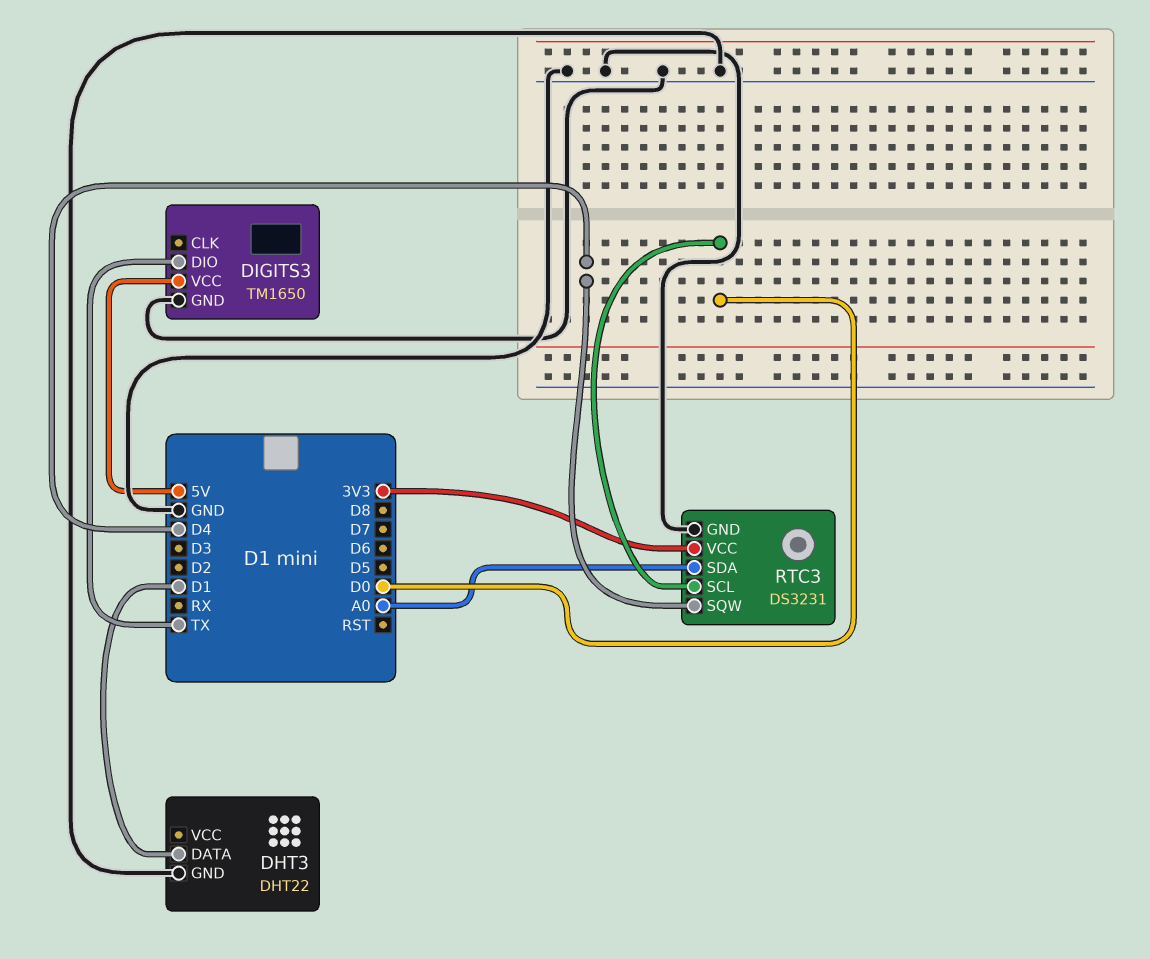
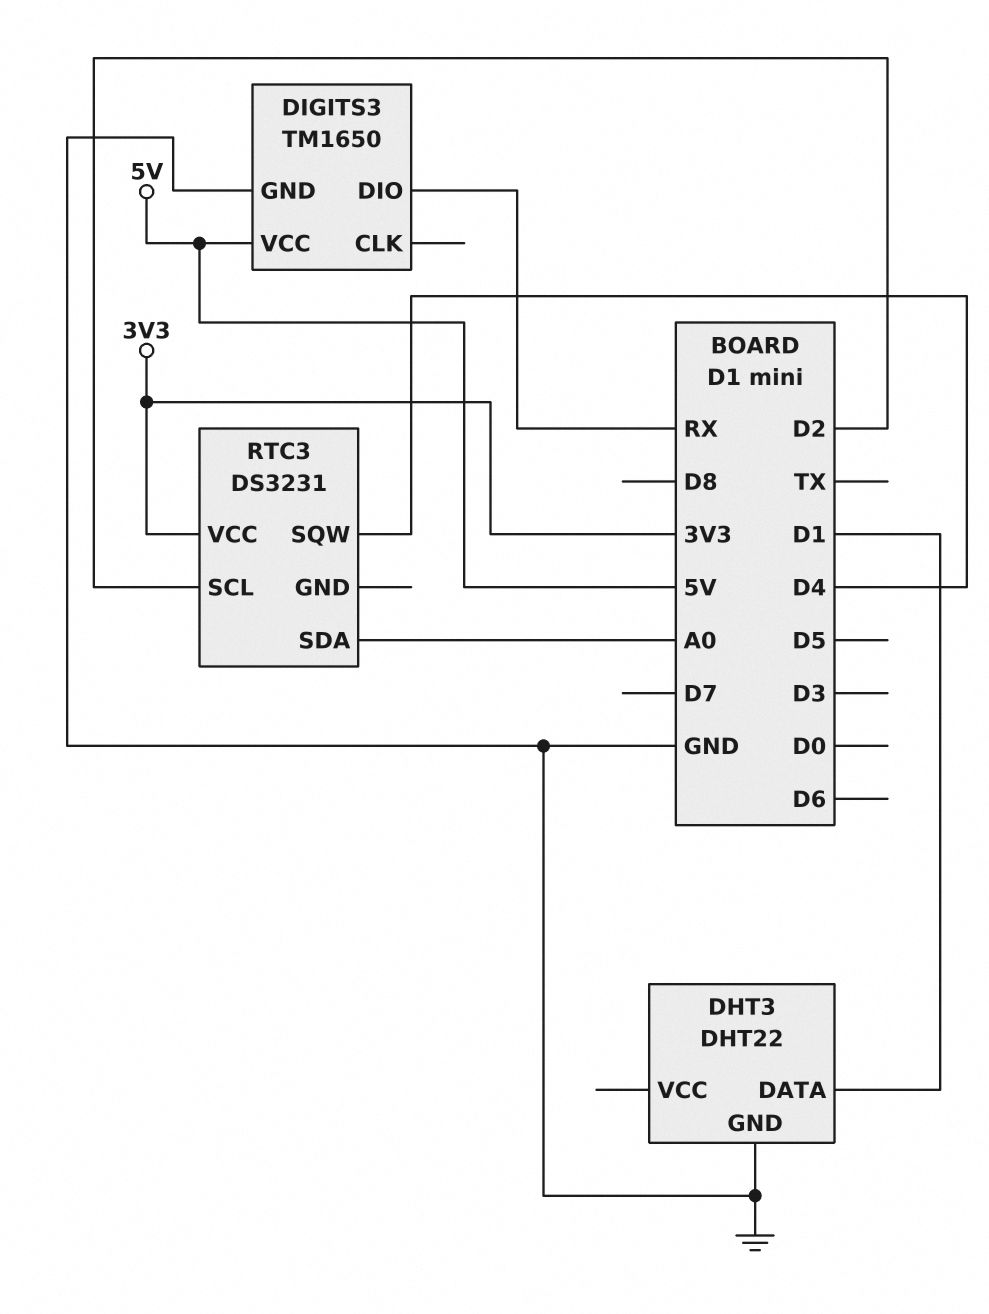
DIGITS3 pin DIO: TX -> RX
RTC3 pin GND: GND -> none
RTC3 pin SCL: D0 -> D2

